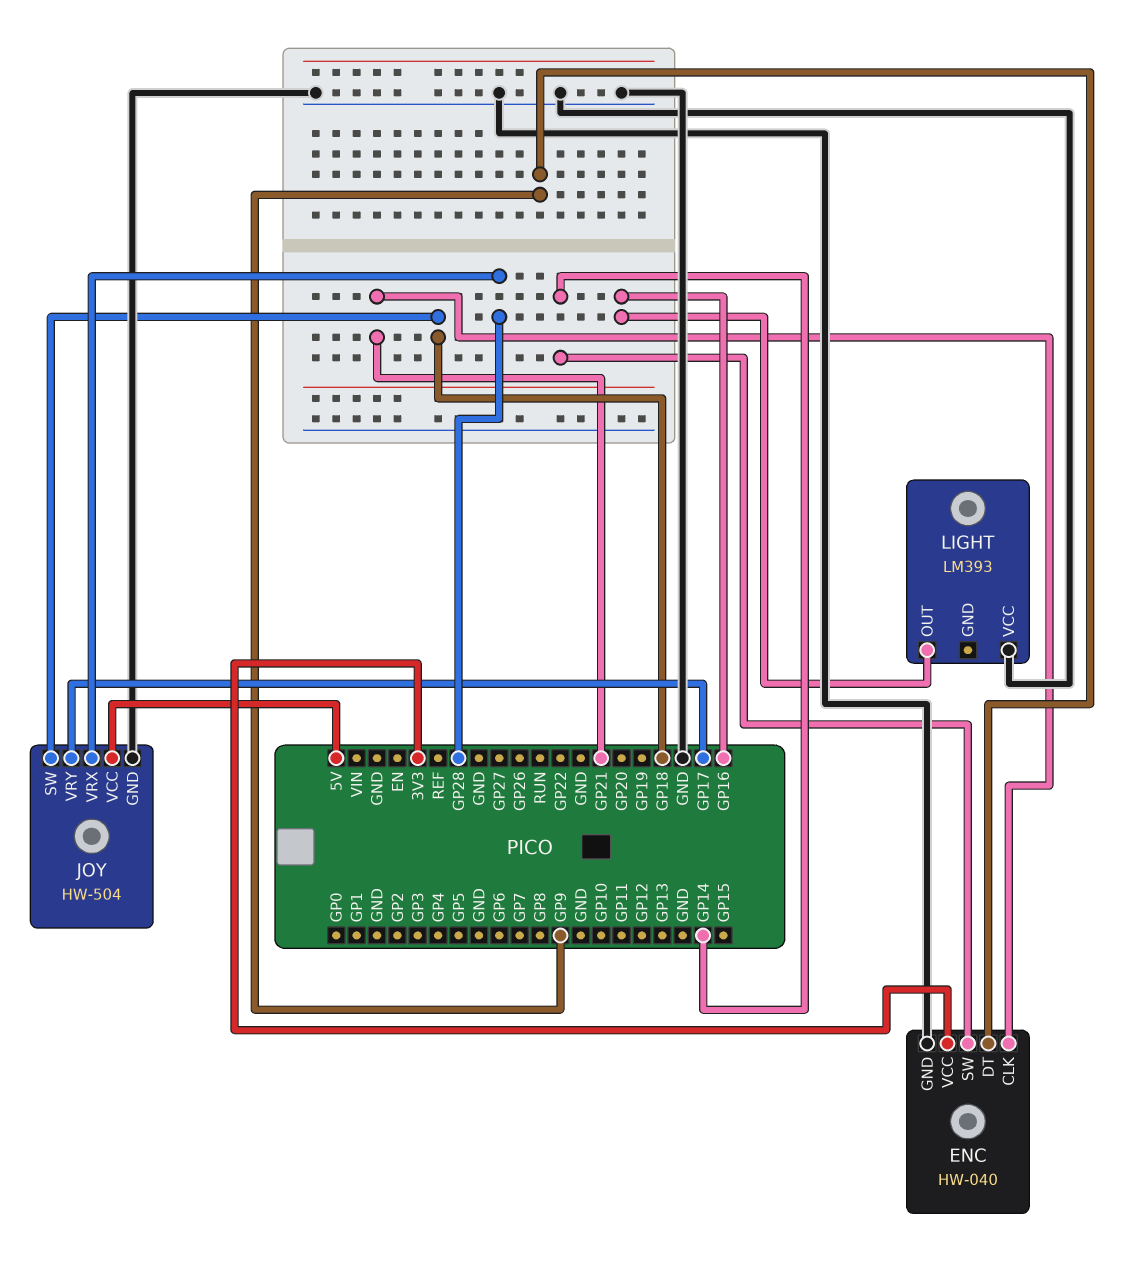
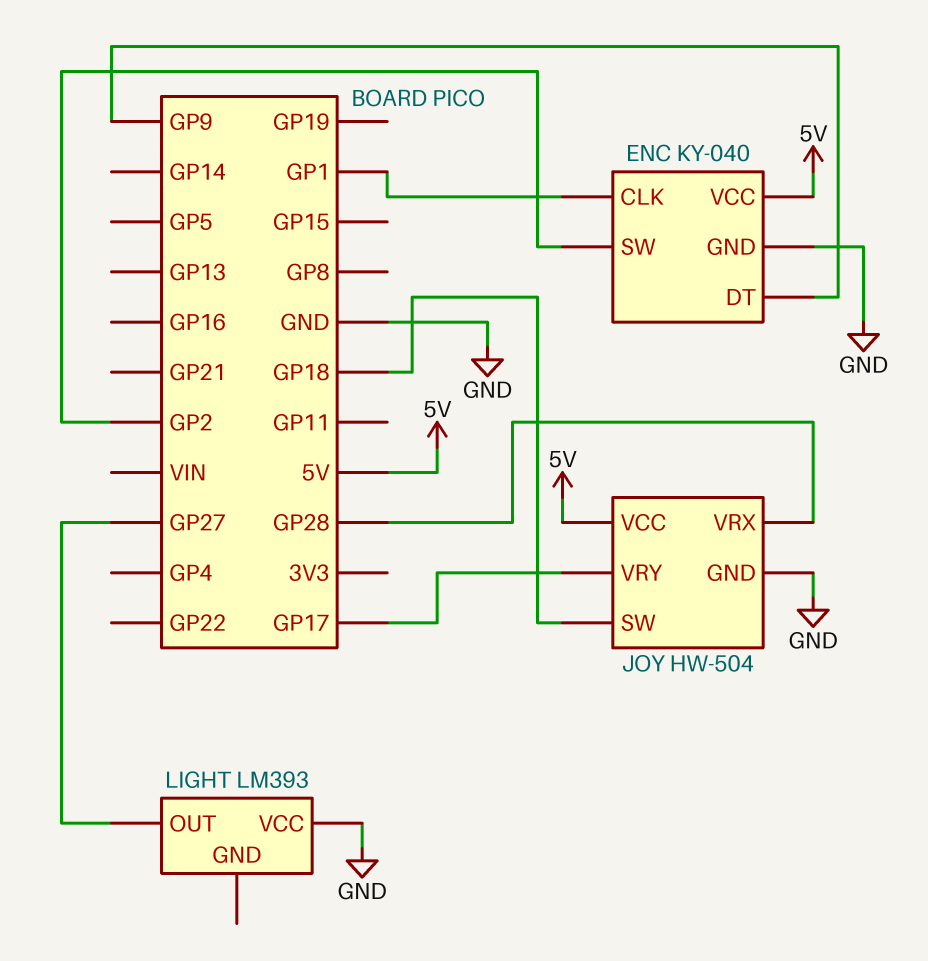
ENC: HW-040 -> KY-040
ENC pin CLK: GP21 -> GP1
ENC pin SW: GP14 -> GP2
ENC pin VCC: 3V3 -> 5V
LIGHT pin OUT: GP16 -> GP27

